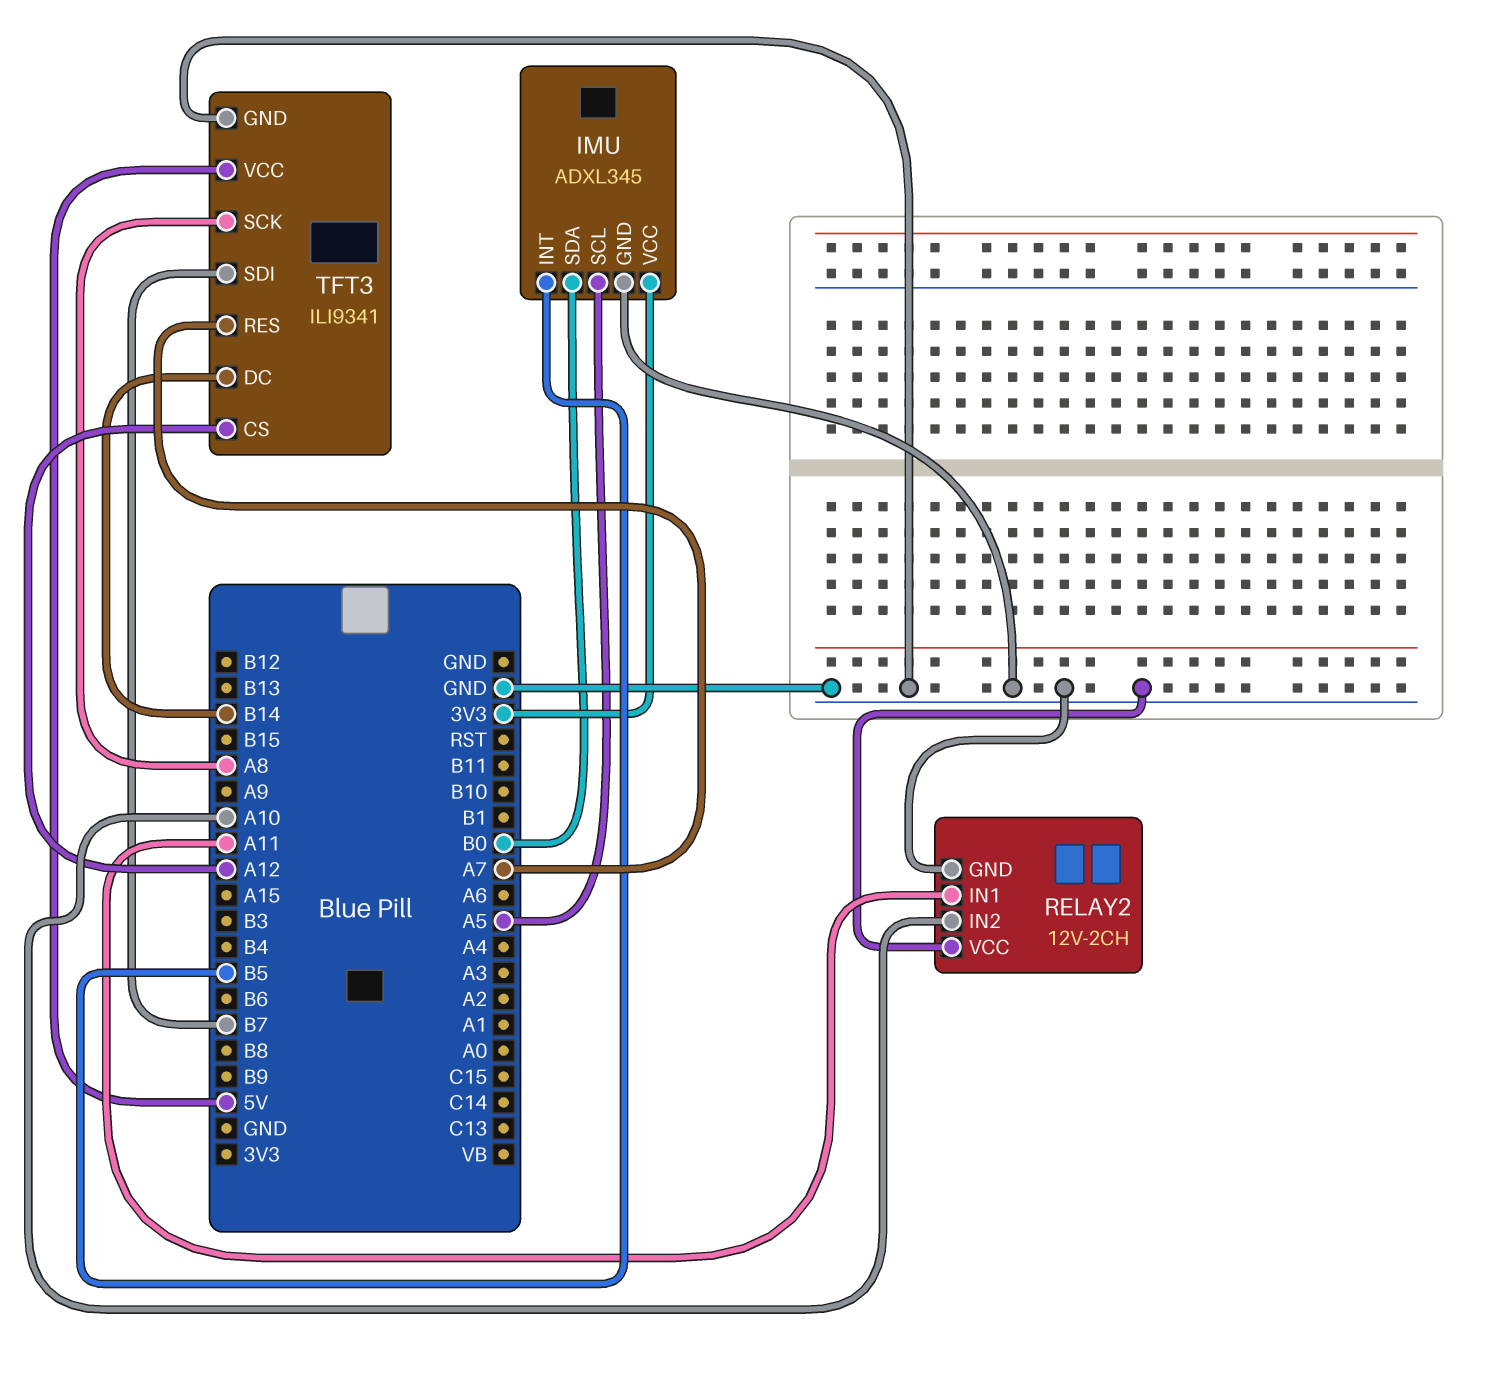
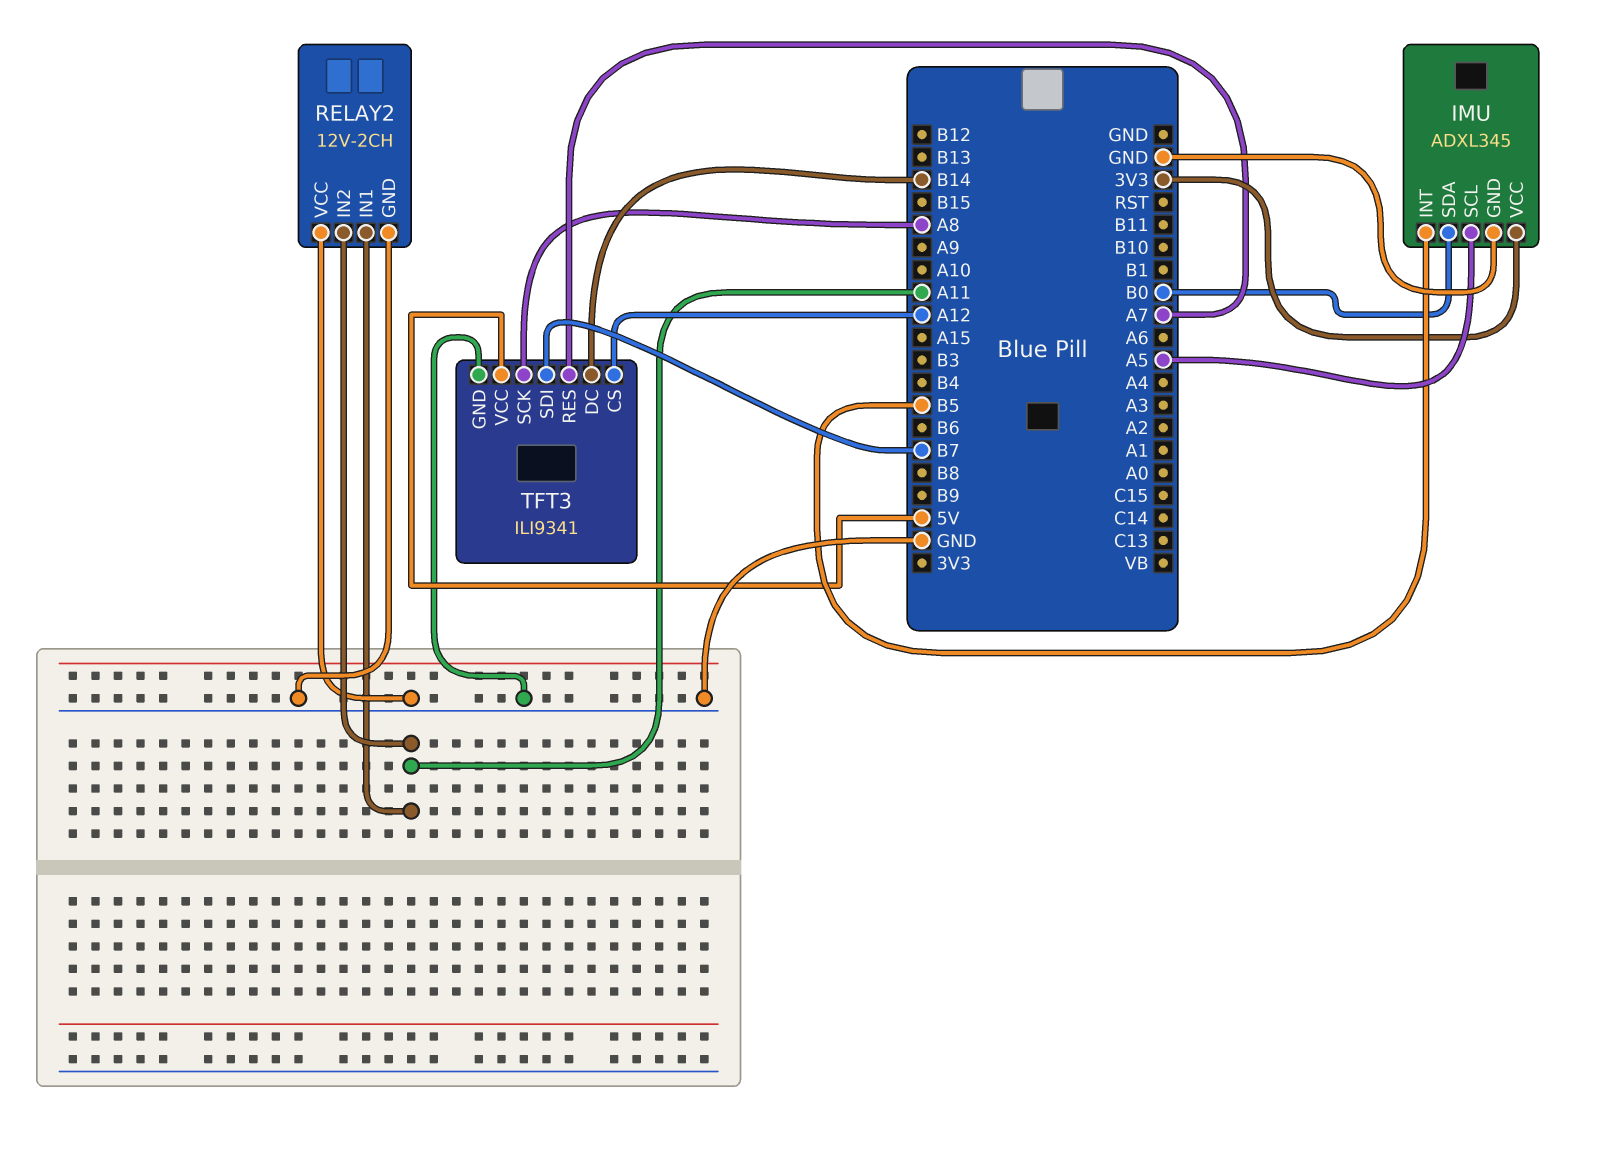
RELAY2 pin IN2: A10 -> A11

